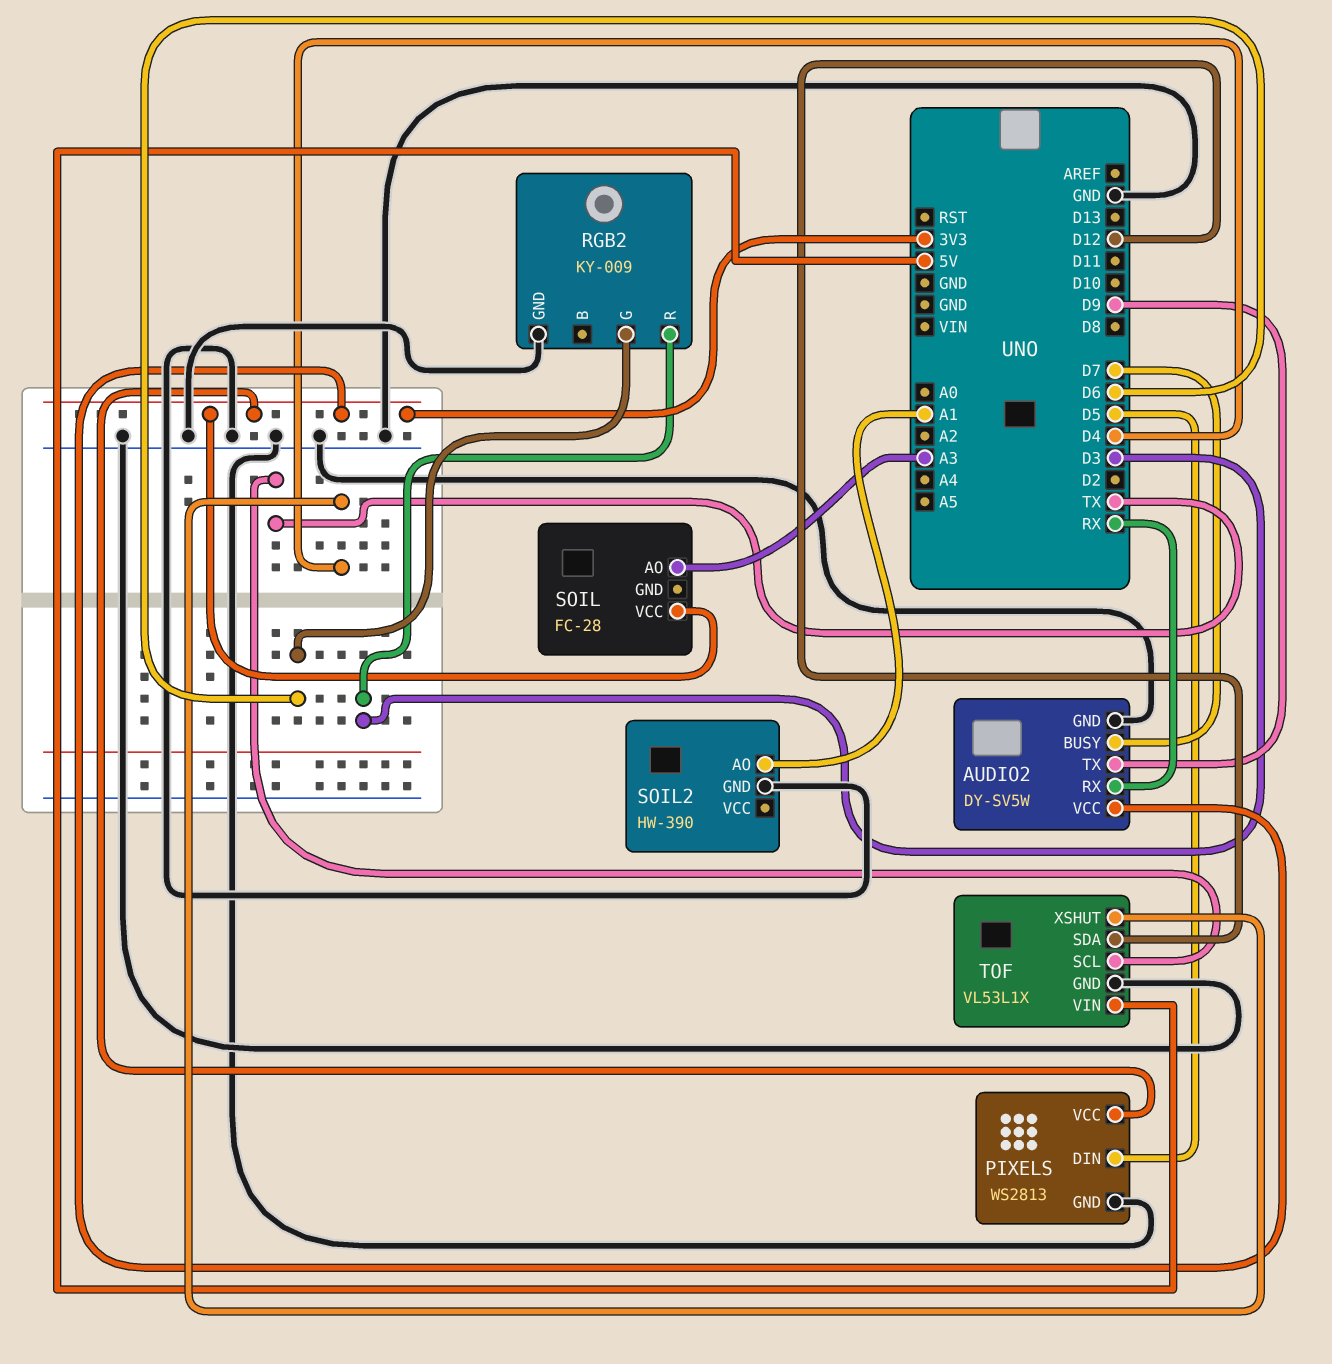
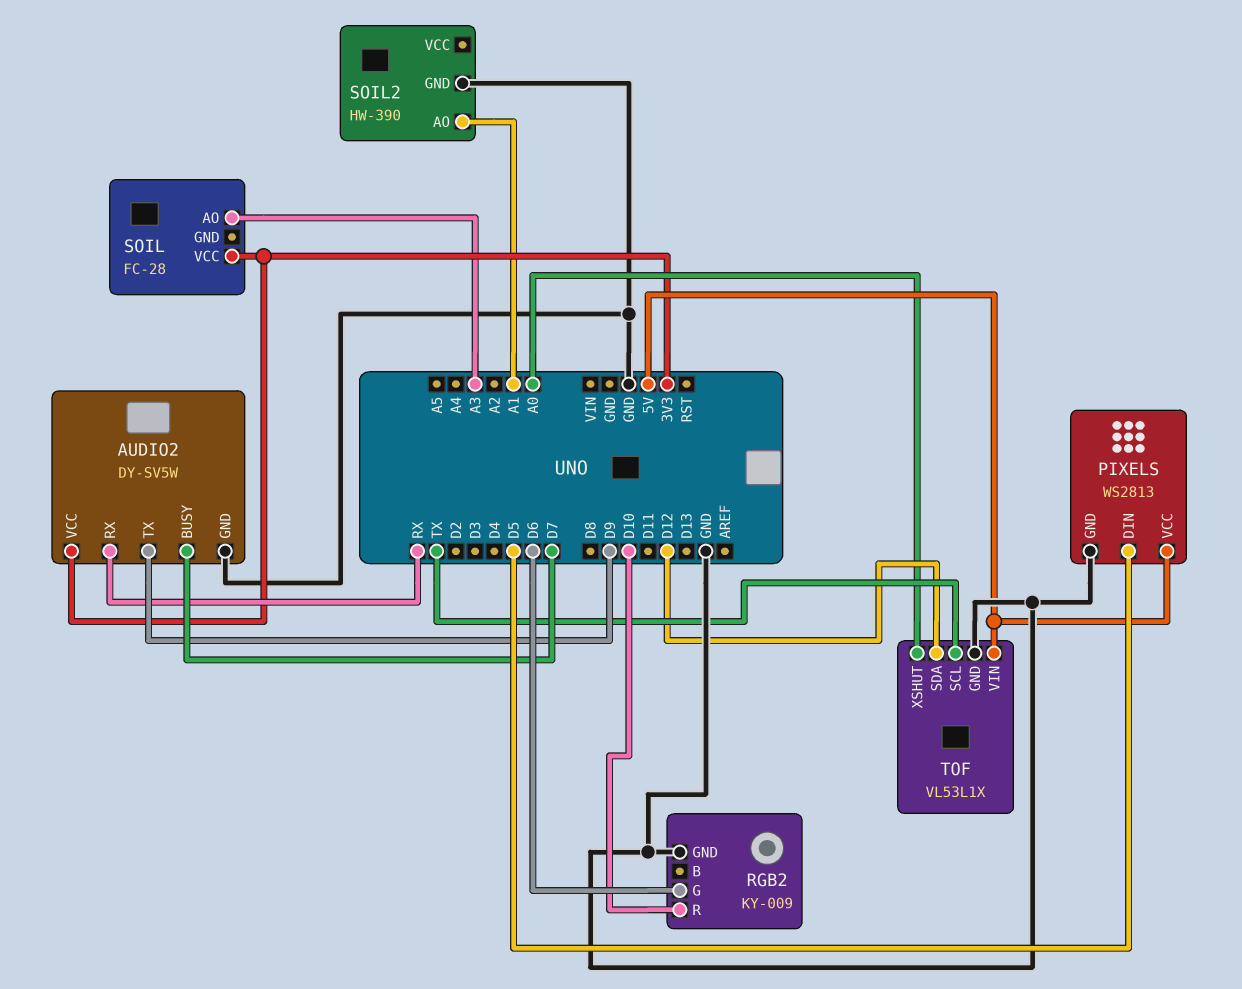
PIXELS pin VCC: 3V3 -> 5V
RGB2 pin R: D3 -> D10
TOF pin XSHUT: D4 -> A0

